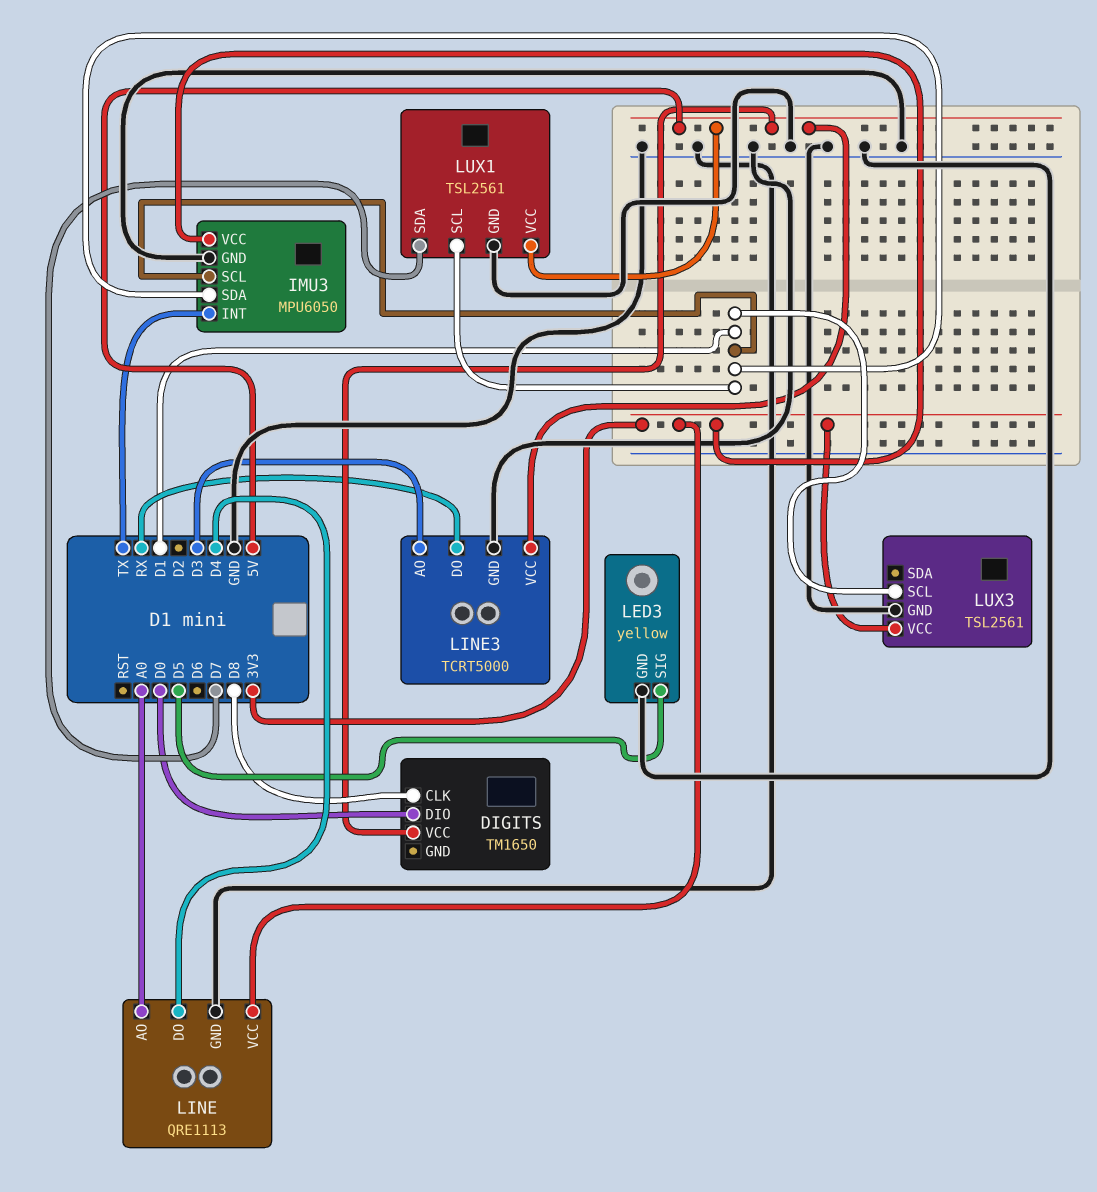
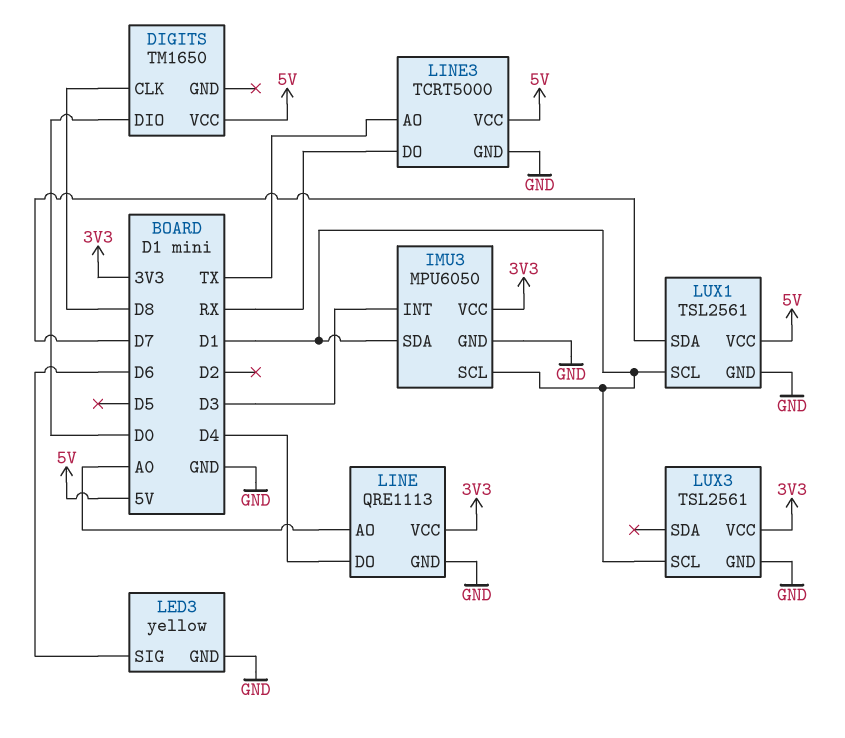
IMU3 pin INT: TX -> D3
LED3 pin SIG: D5 -> D6
LINE3 pin AO: D3 -> TX

